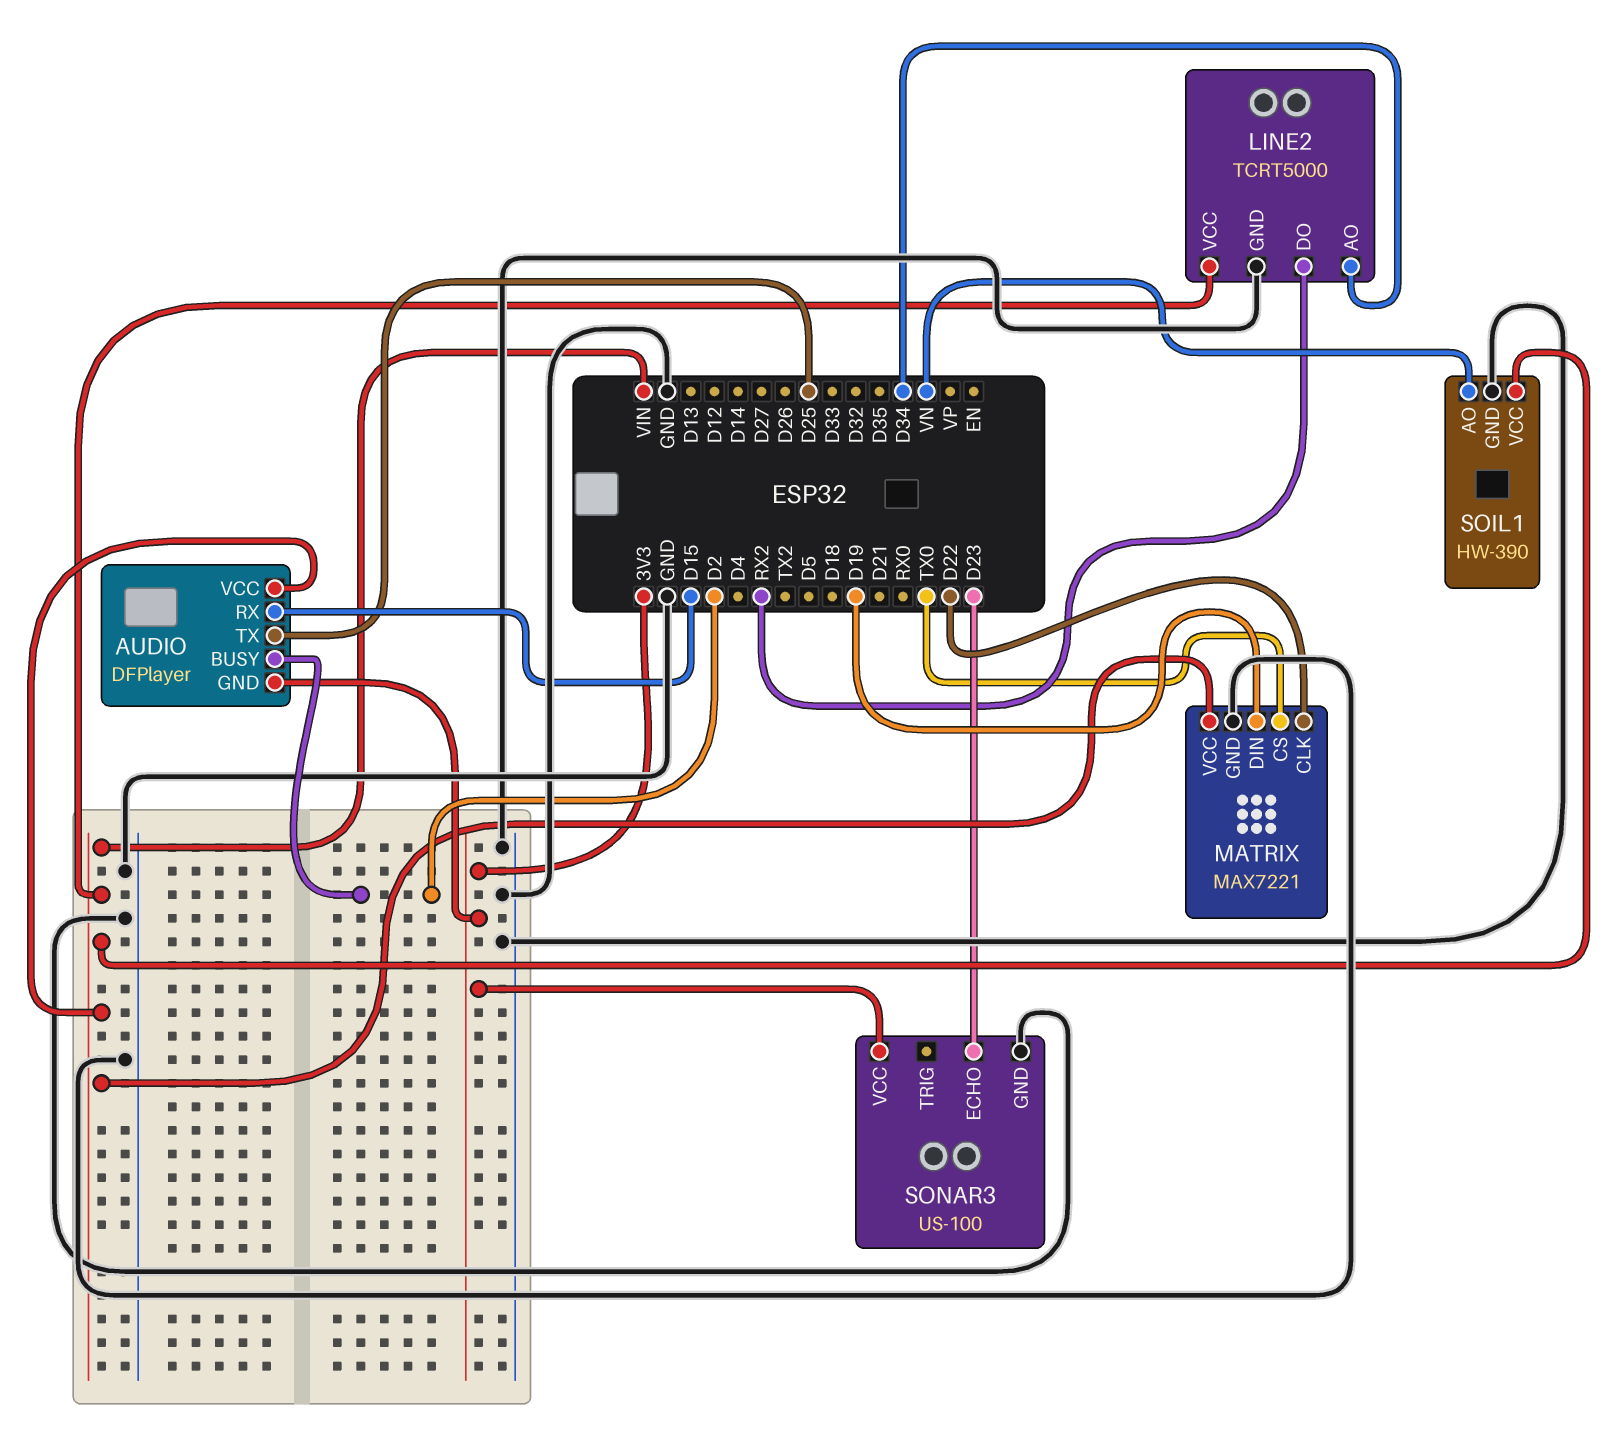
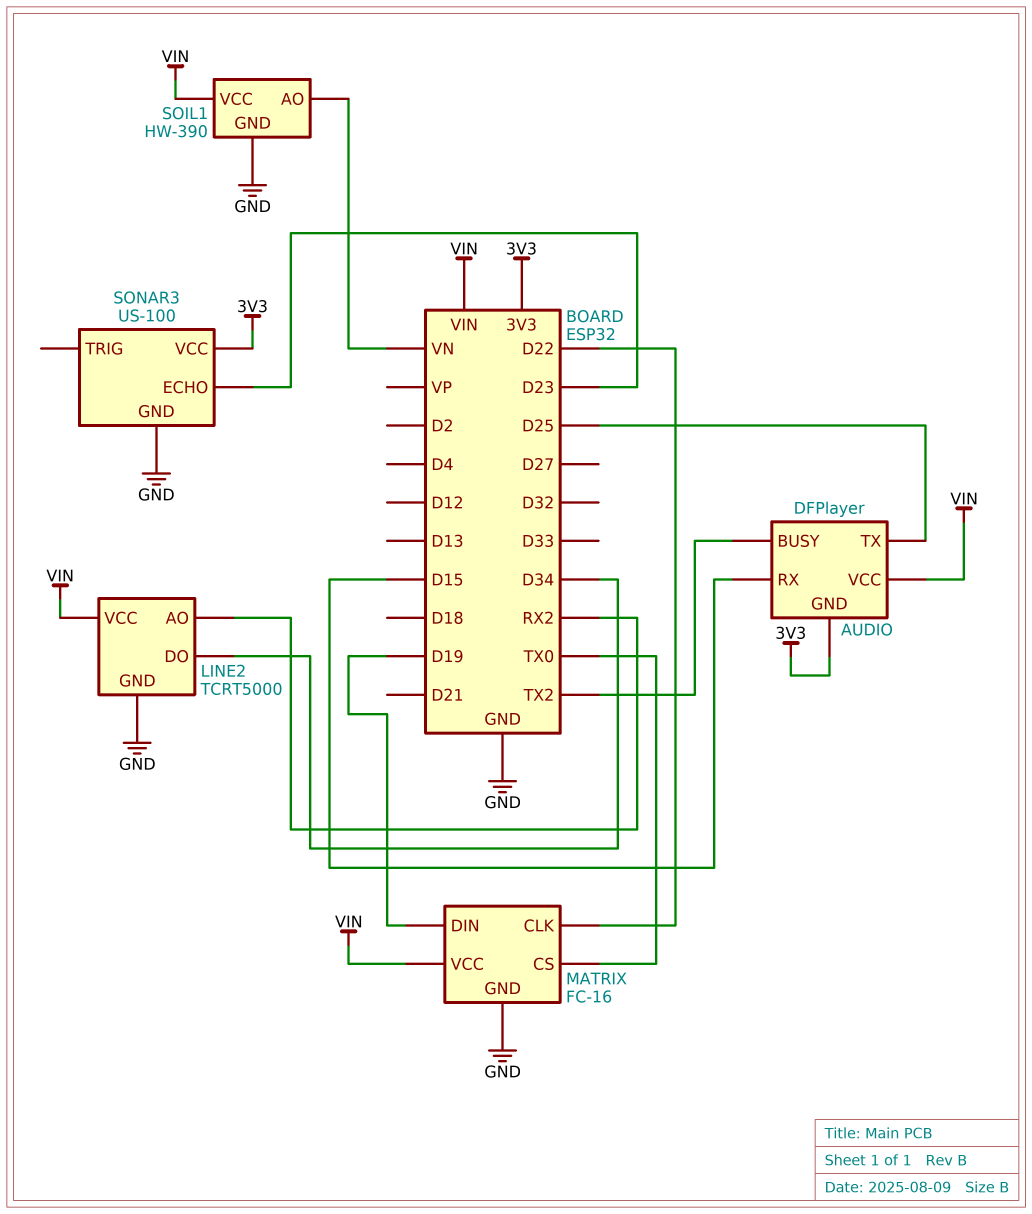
AUDIO pin BUSY: D2 -> TX2
LINE2 pin AO: D34 -> RX2
LINE2 pin DO: RX2 -> D34
MATRIX: MAX7221 -> FC-16

